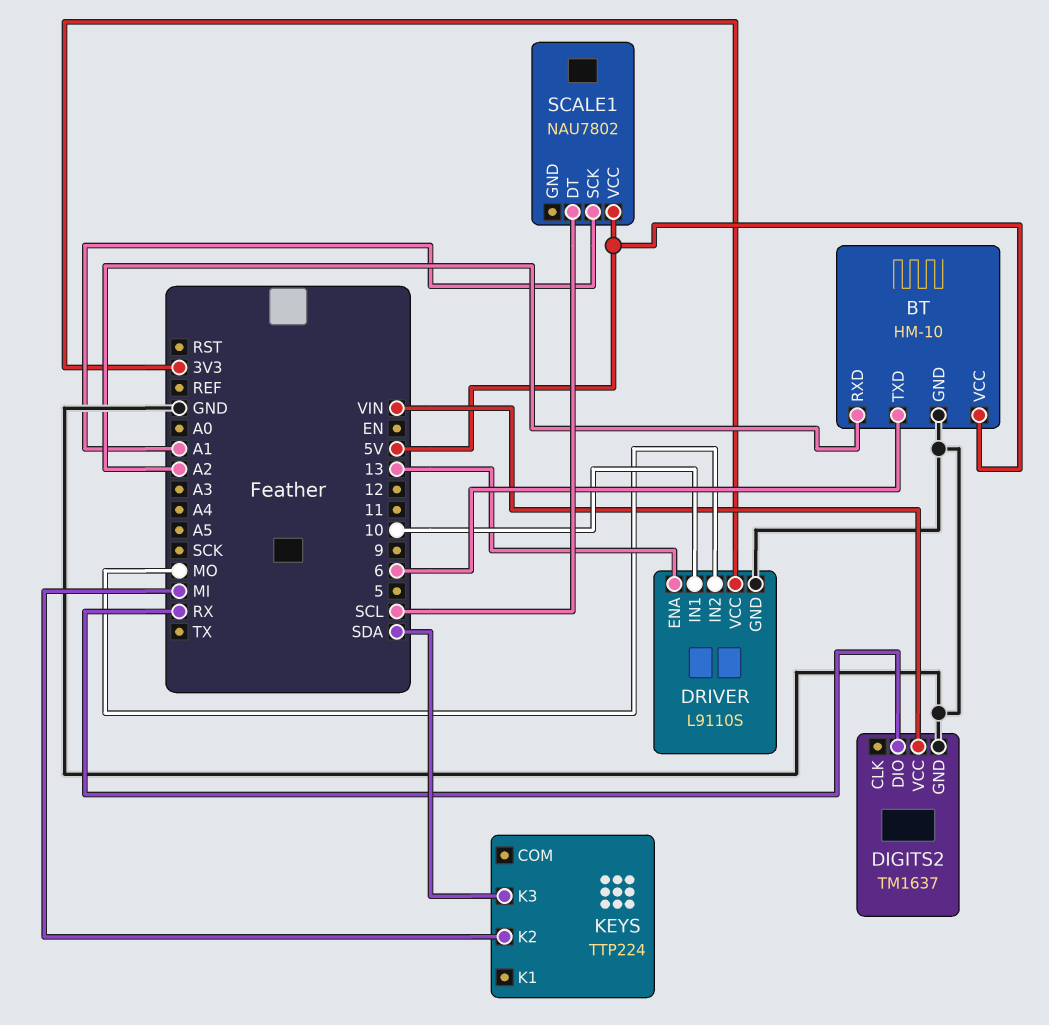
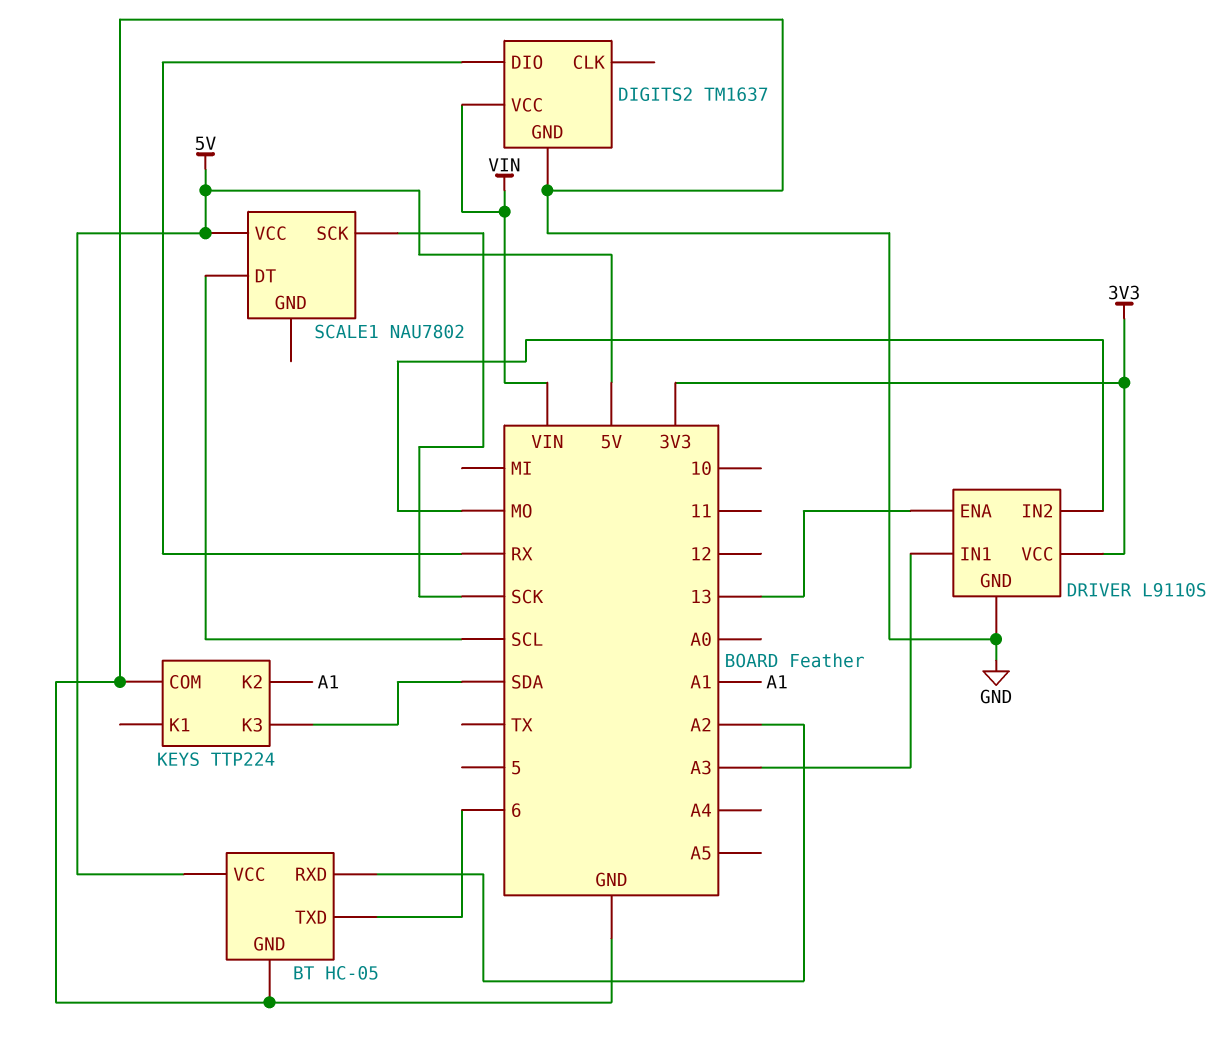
BT: HM-10 -> HC-05
DRIVER pin IN1: 10 -> A3
KEYS pin COM: none -> GND
KEYS pin K2: MI -> A1
SCALE1 pin SCK: A1 -> SCK

